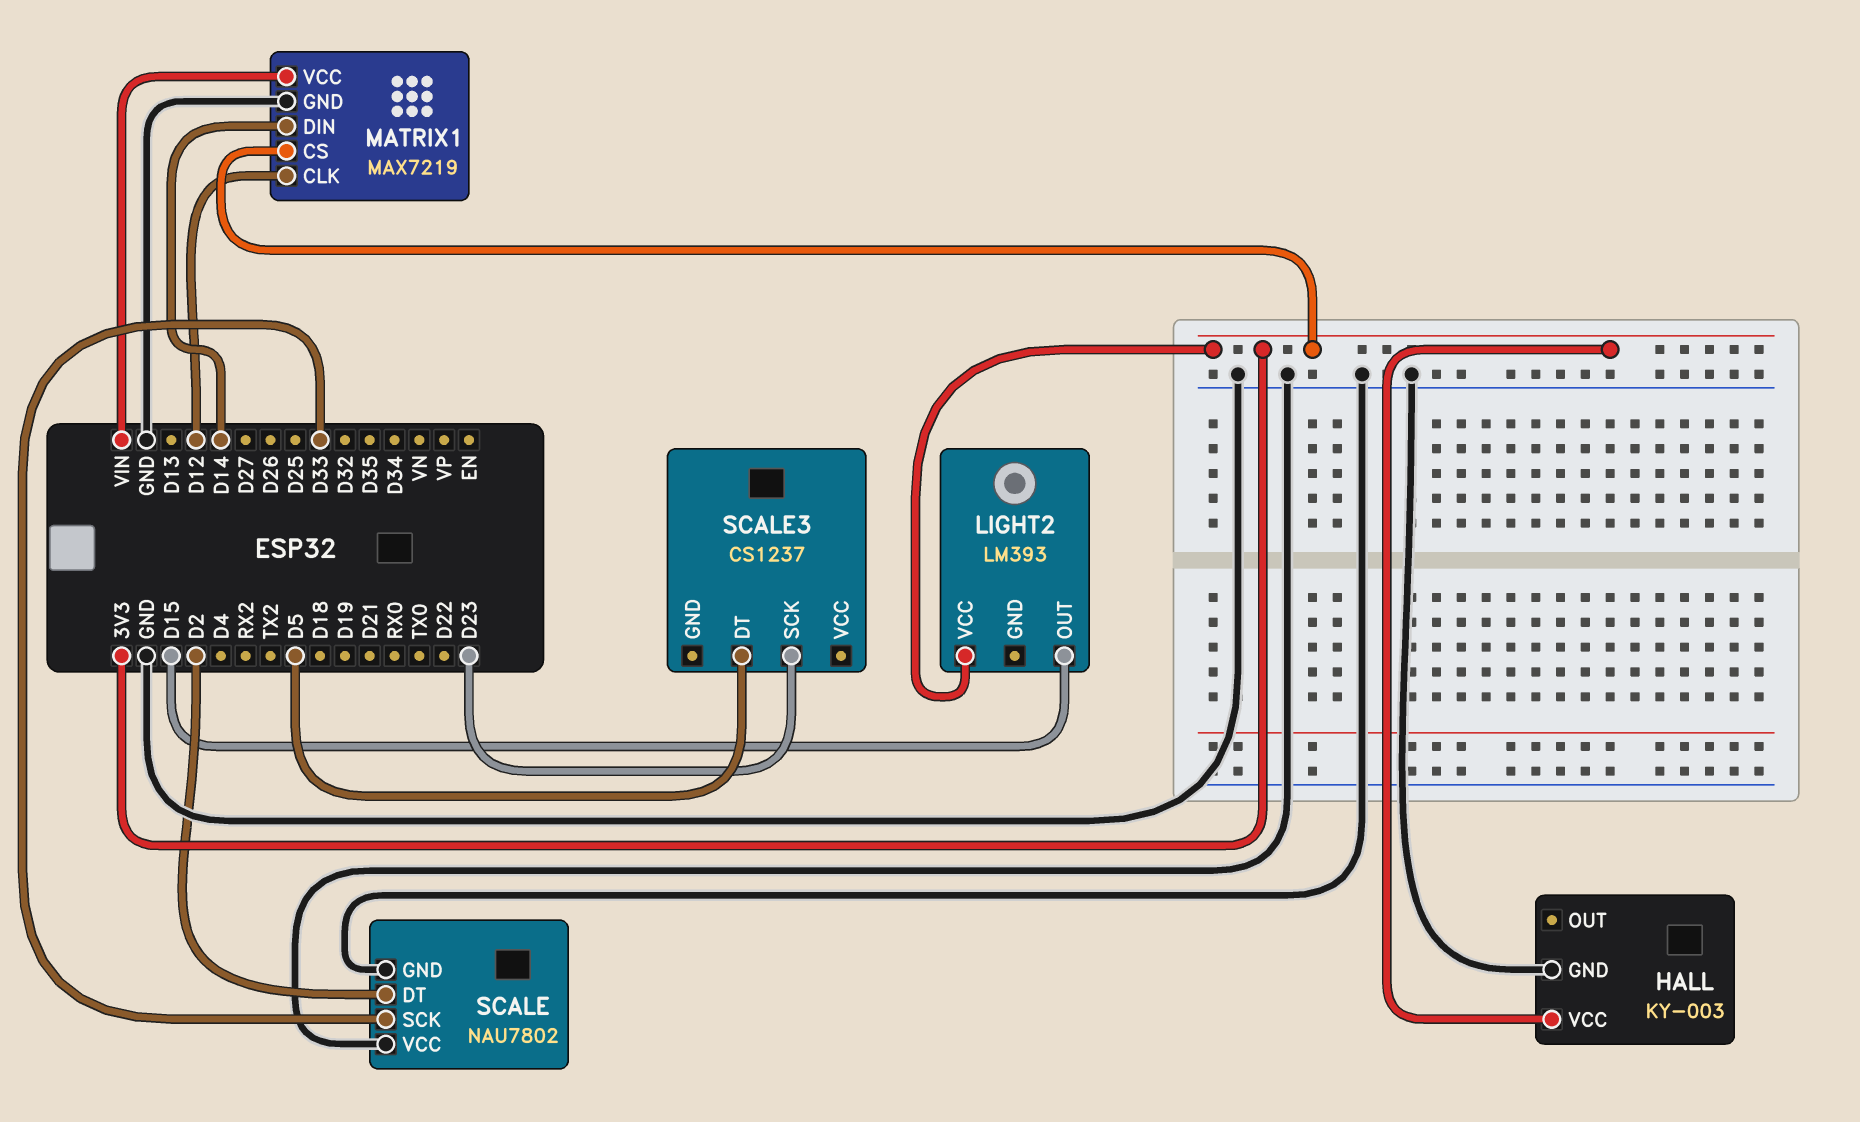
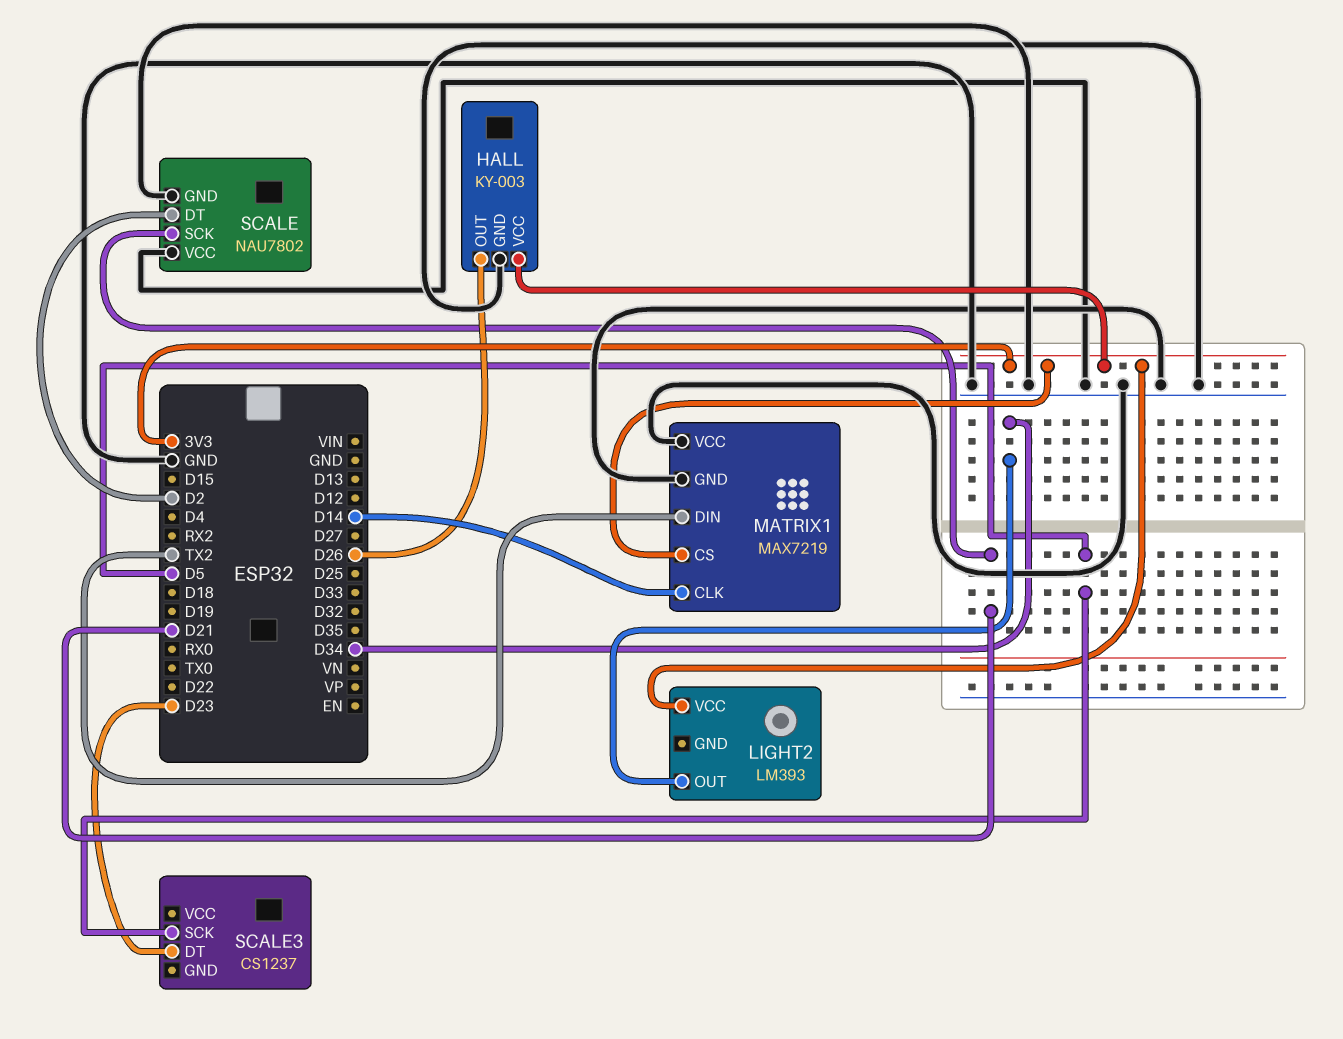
HALL pin OUT: none -> D26
LIGHT2 pin OUT: D15 -> D34
MATRIX1 pin CLK: D12 -> D14
MATRIX1 pin DIN: D14 -> TX2
MATRIX1 pin VCC: VIN -> GND
SCALE pin SCK: D33 -> D21
SCALE3 pin DT: D5 -> D23
SCALE3 pin SCK: D23 -> D5

